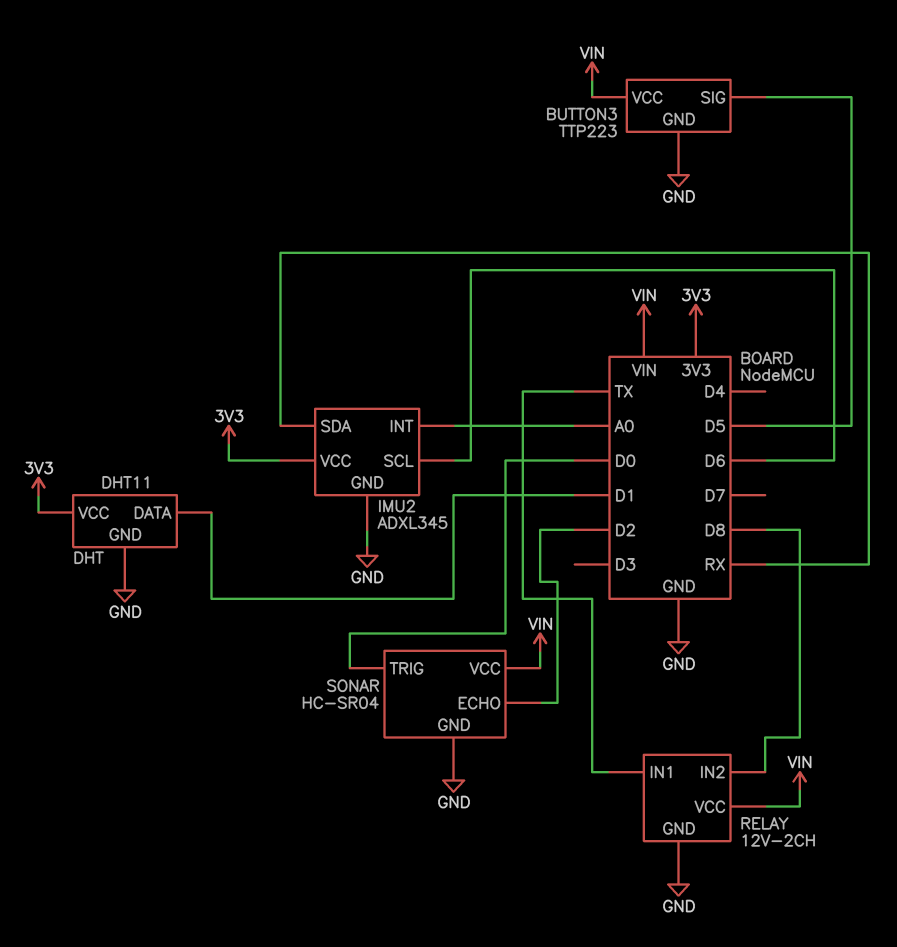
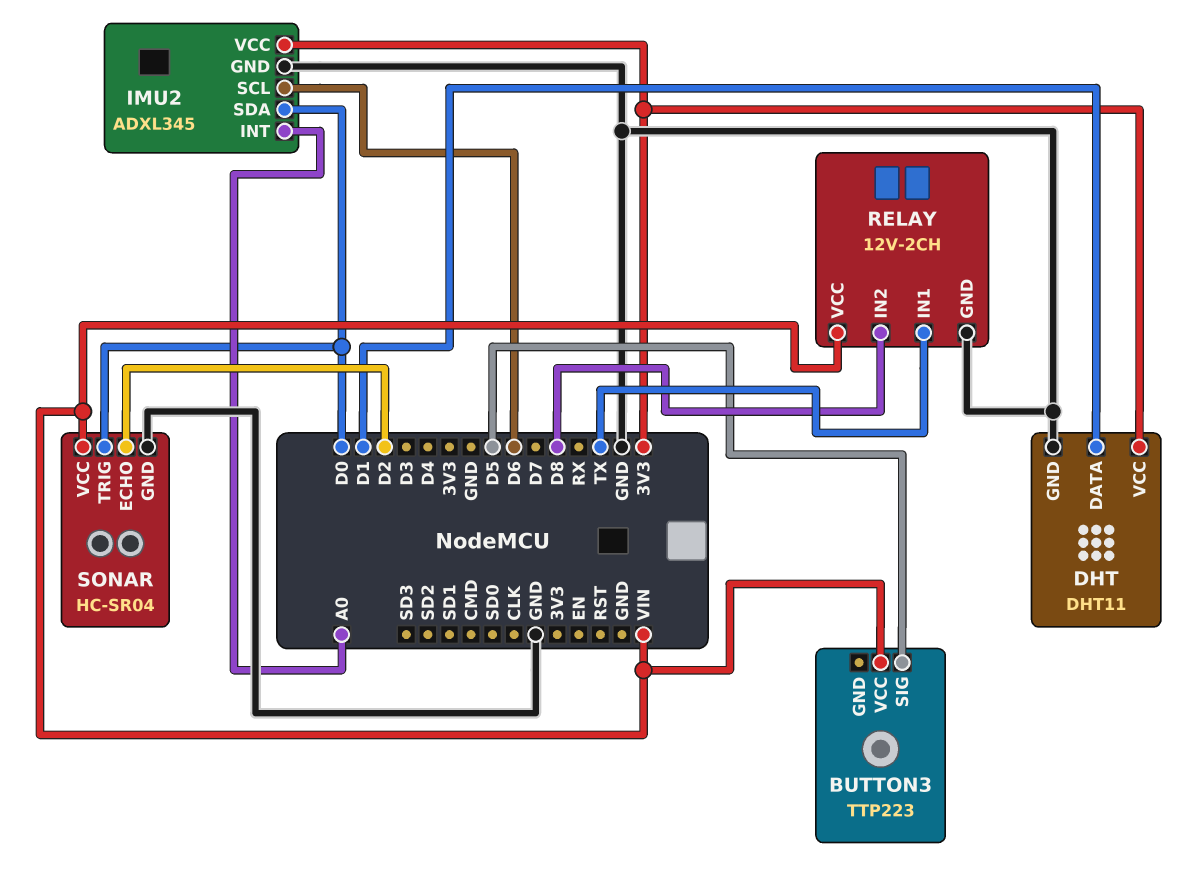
BUTTON3 pin GND: GND -> none
IMU2 pin SDA: RX -> D0

